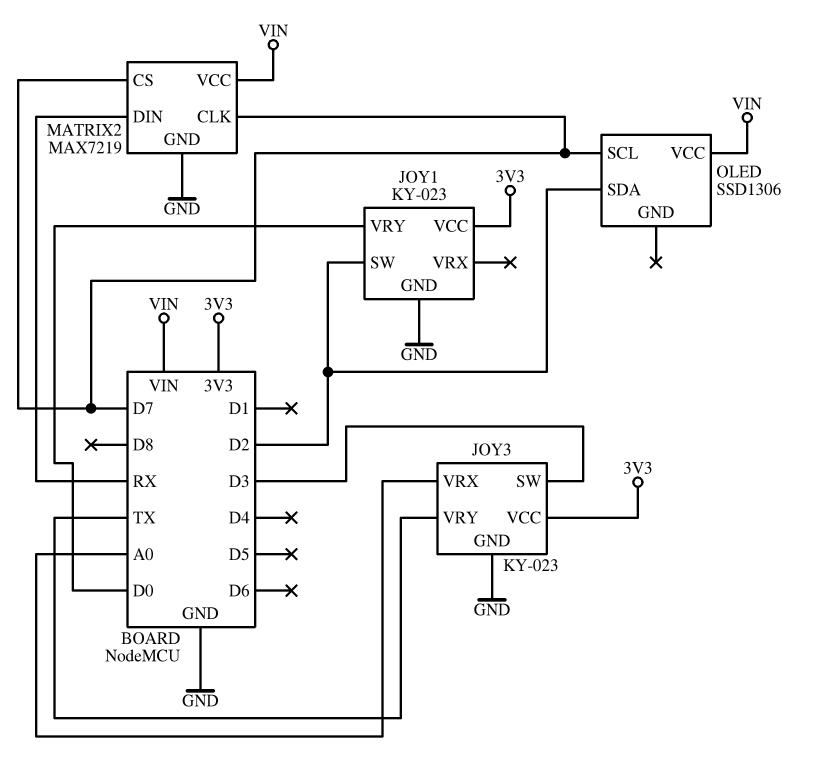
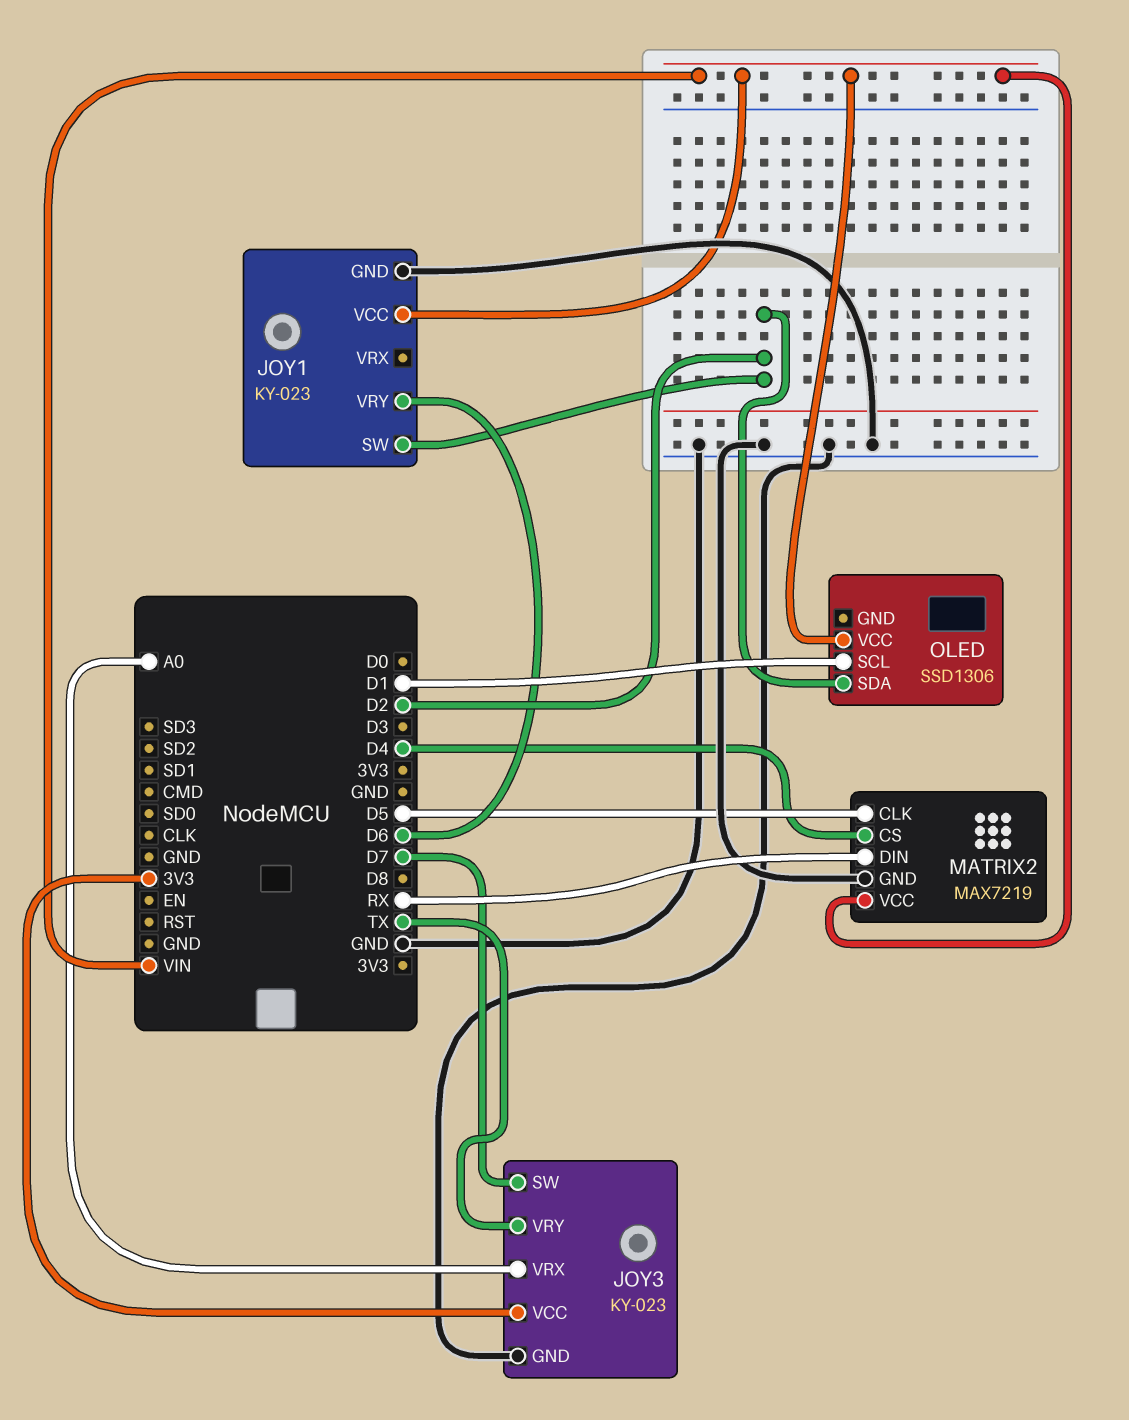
JOY1 pin VCC: 3V3 -> VIN
JOY1 pin VRY: D0 -> D6
JOY3 pin SW: D3 -> D7
MATRIX2 pin CLK: D7 -> D5
MATRIX2 pin CS: D7 -> D4
OLED pin SCL: D7 -> D1

